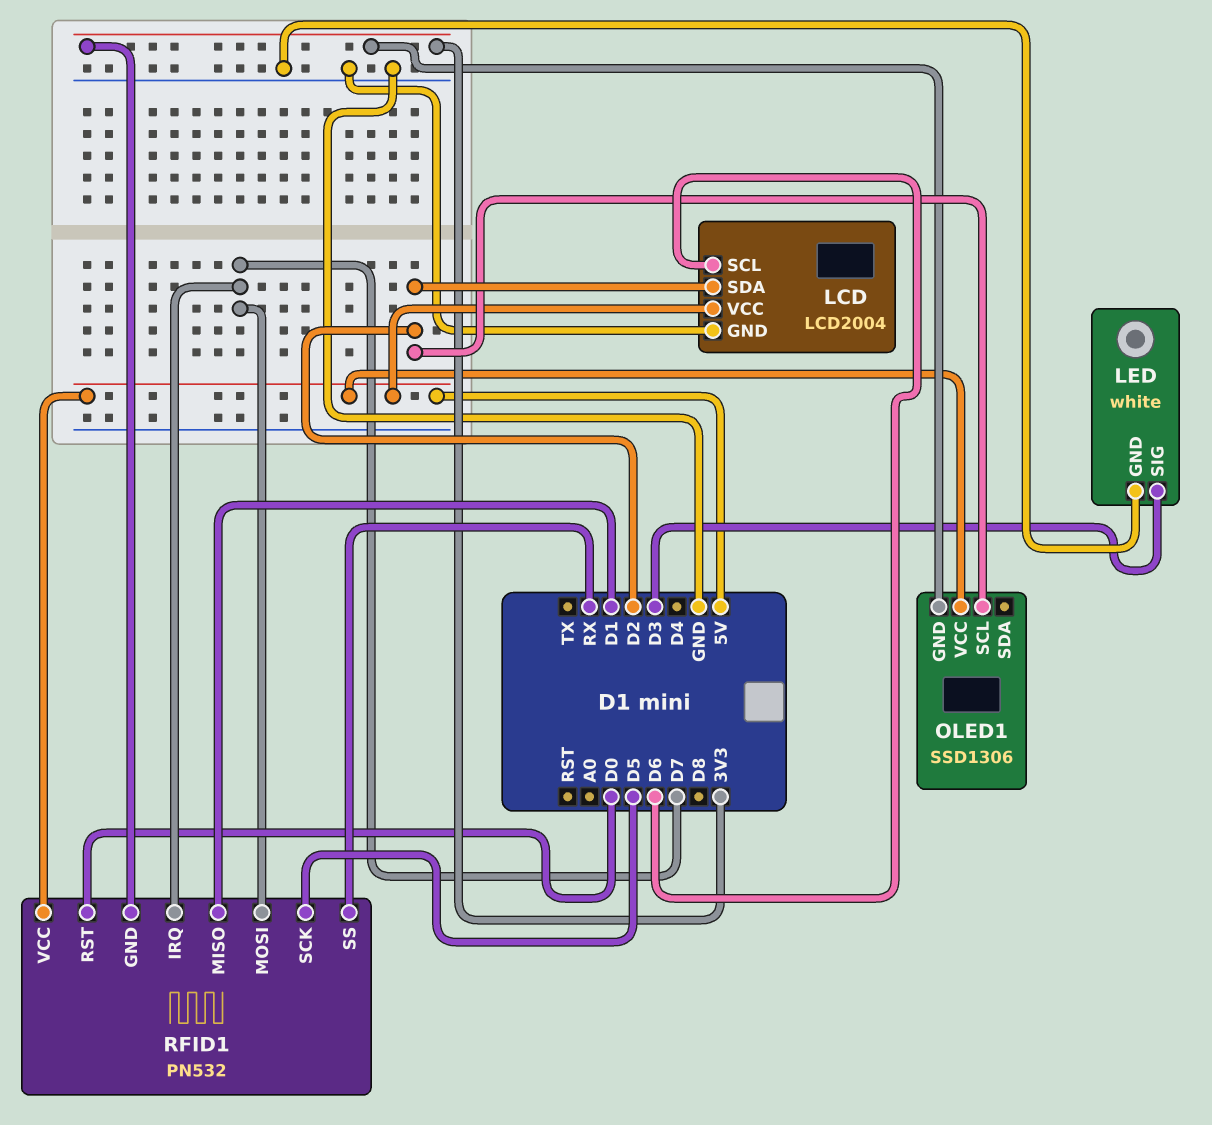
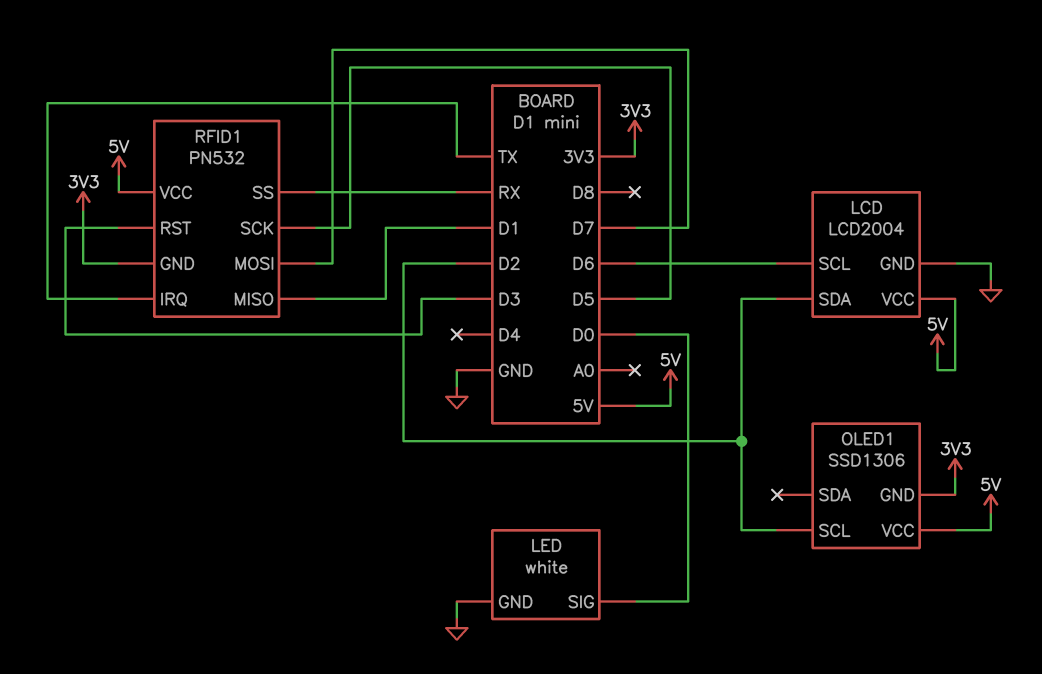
LED pin SIG: D3 -> D0
RFID1 pin IRQ: D7 -> TX
RFID1 pin RST: D0 -> D3

